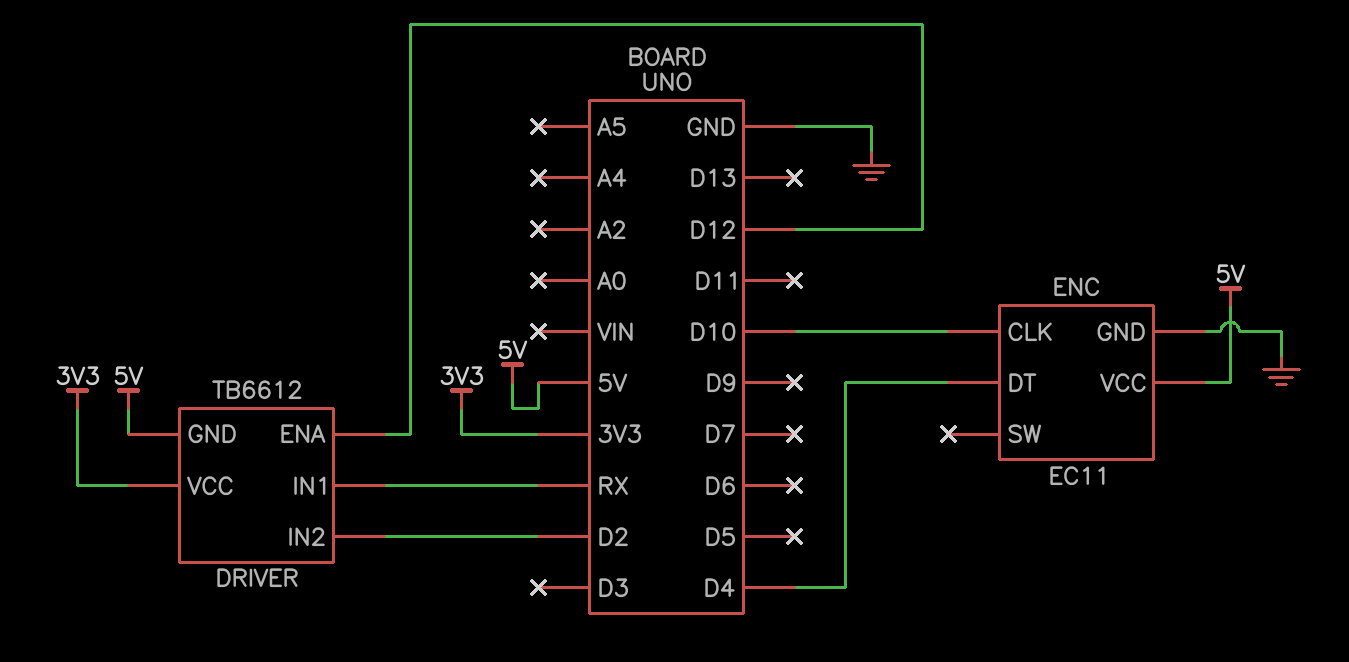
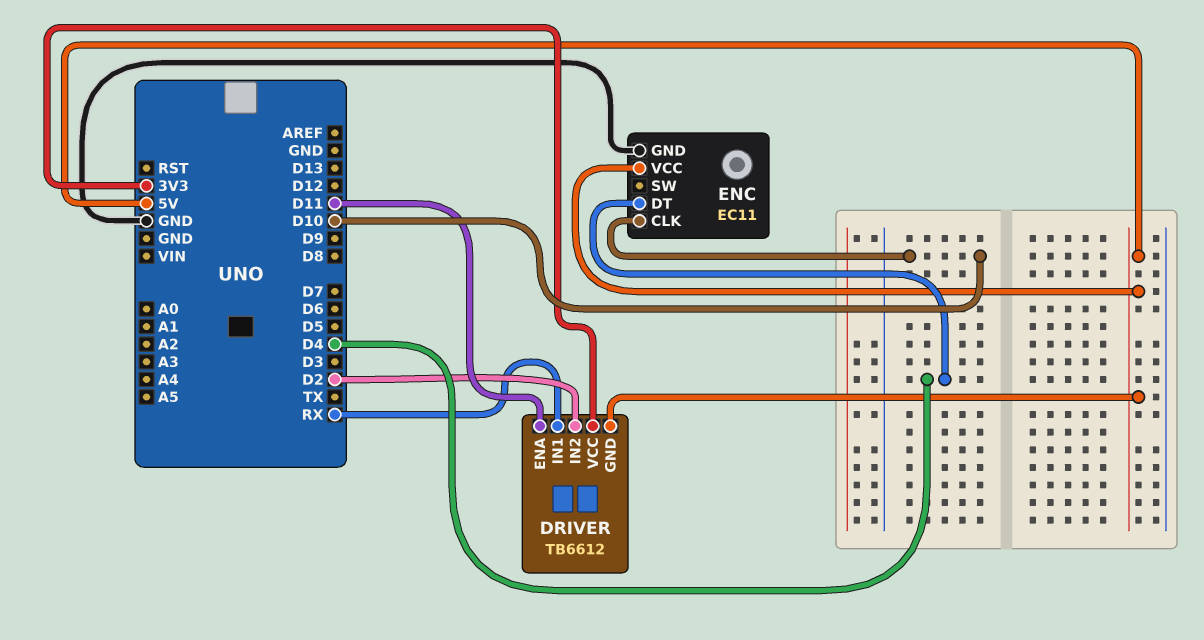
DRIVER pin ENA: D12 -> D11

